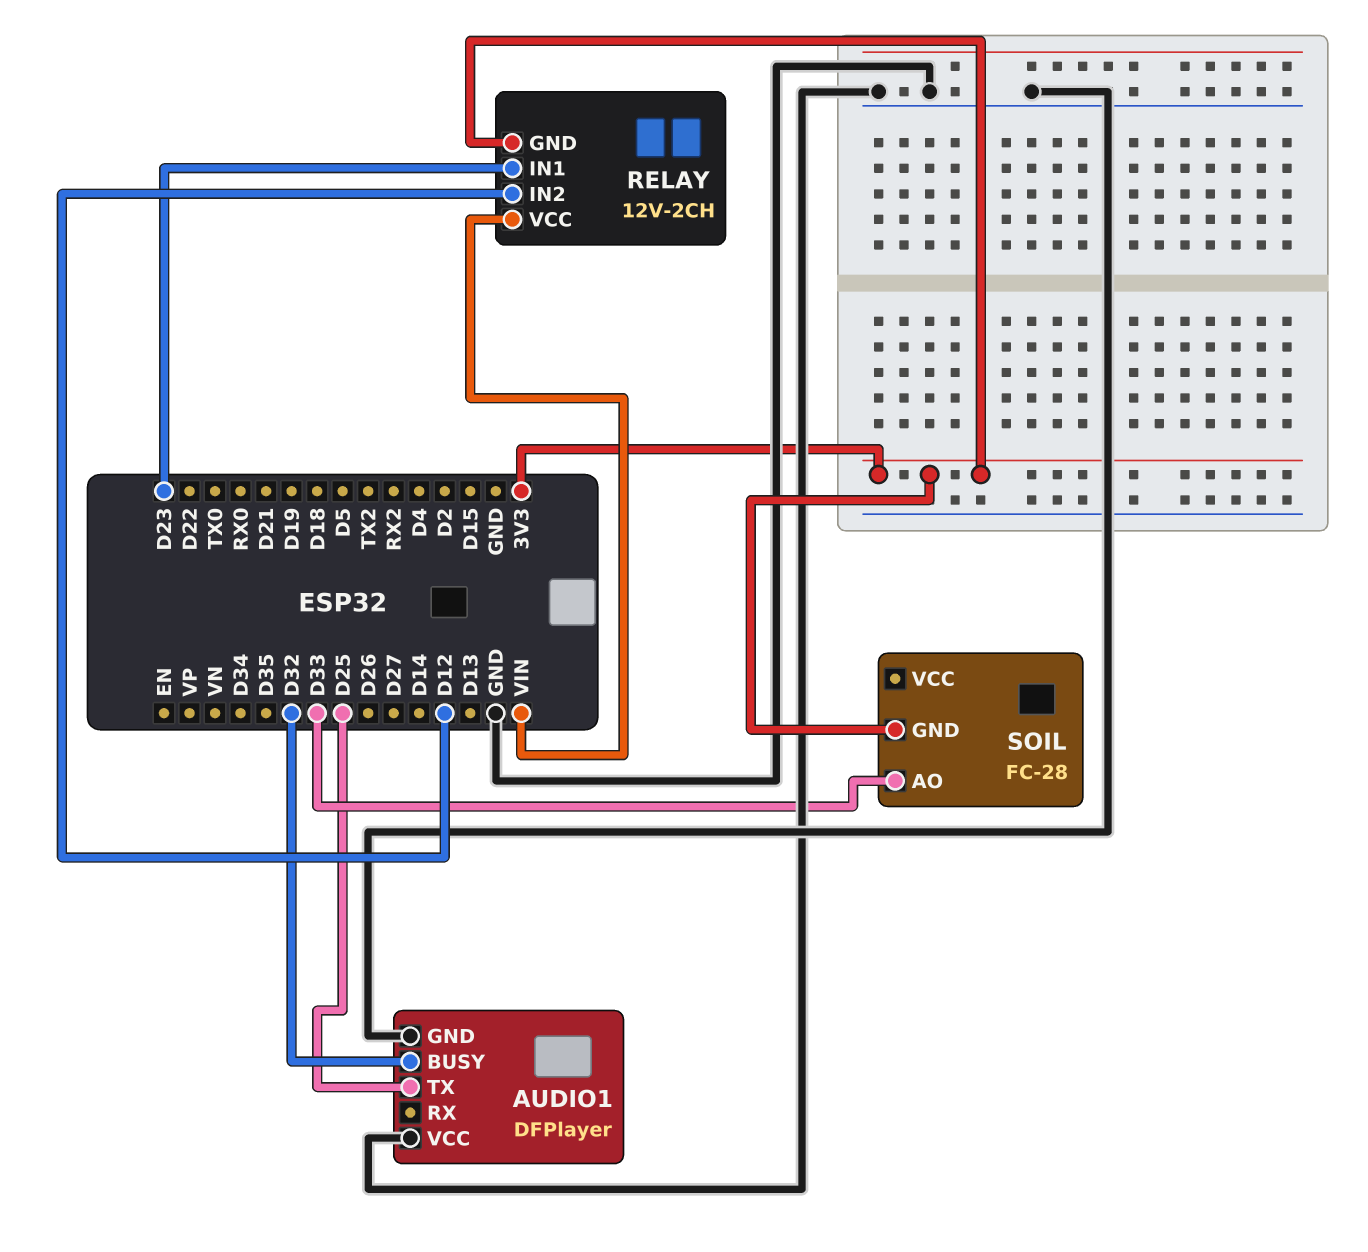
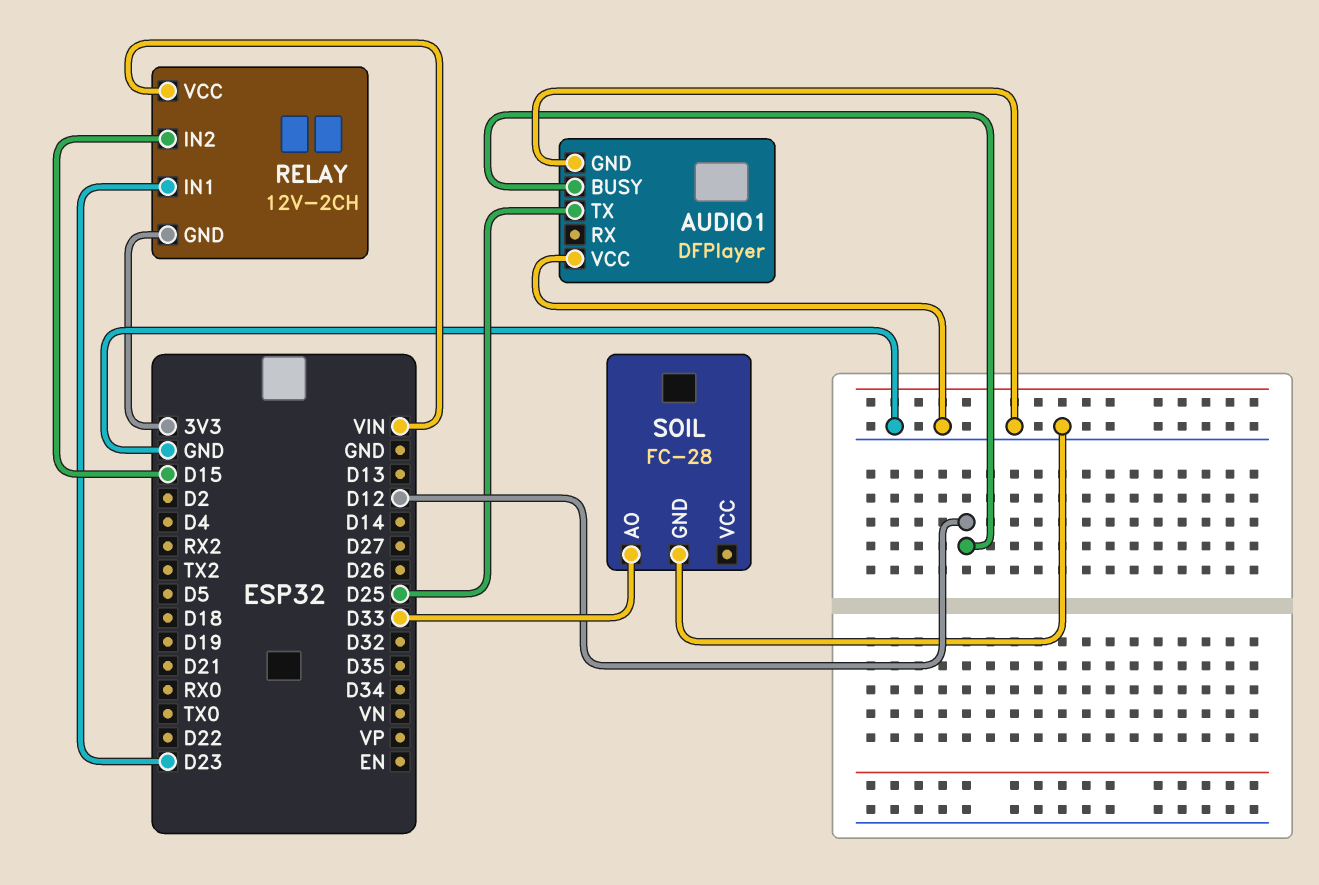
AUDIO1 pin BUSY: D32 -> D12
RELAY pin IN2: D12 -> D15
SOIL pin GND: 3V3 -> GND

